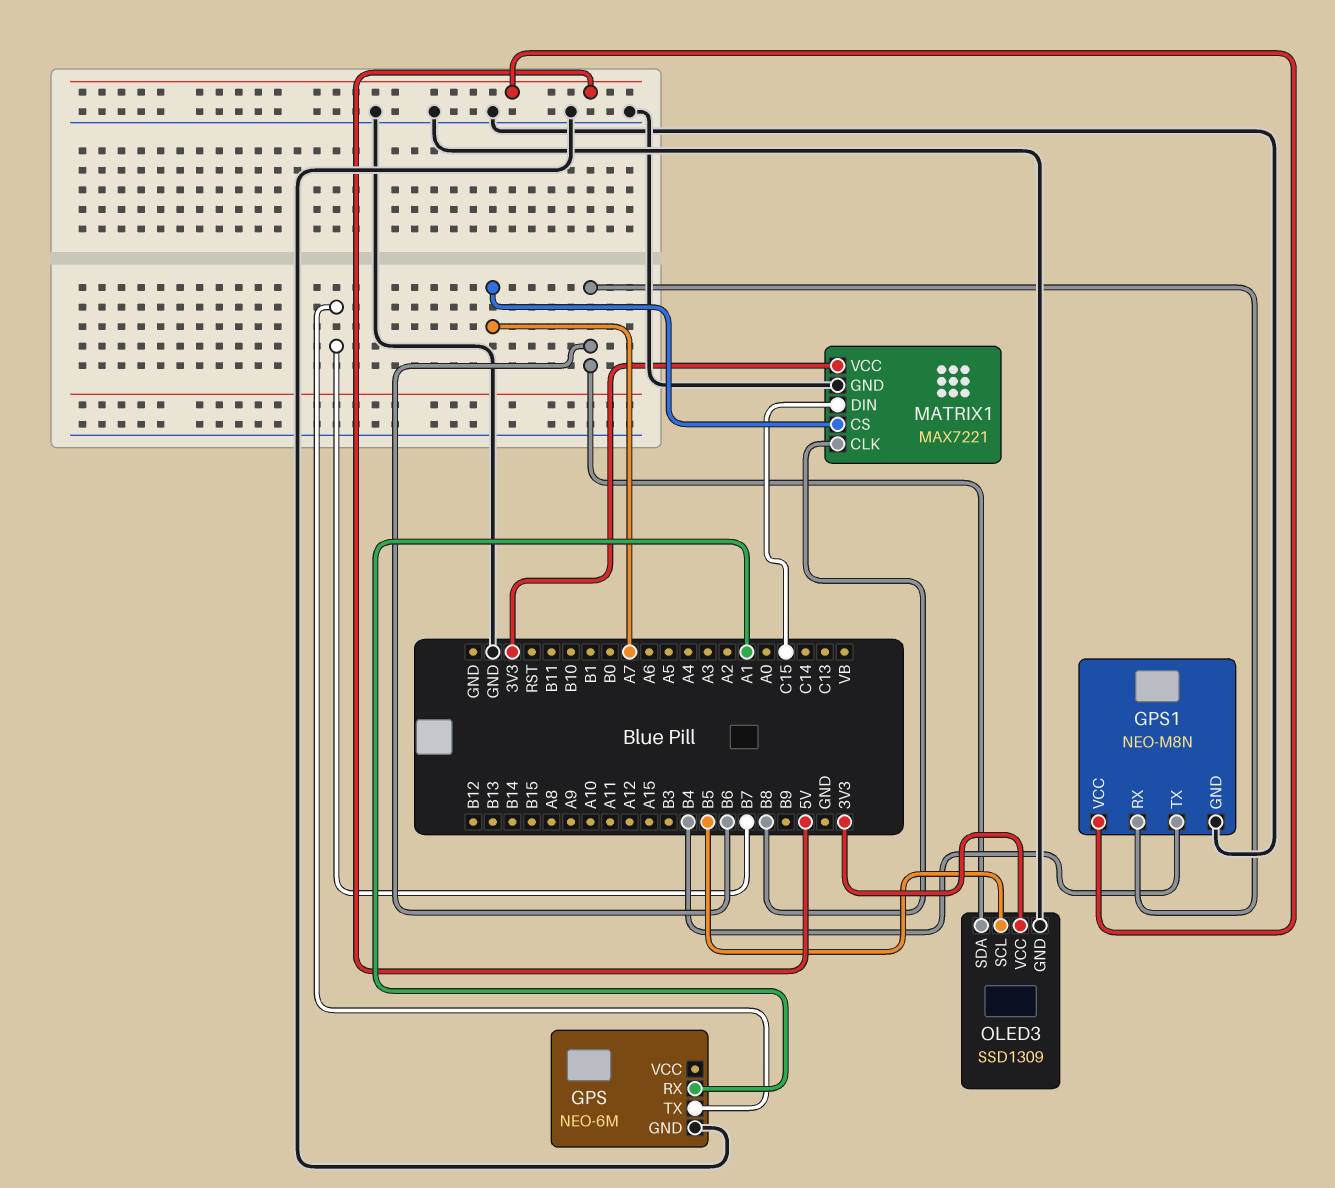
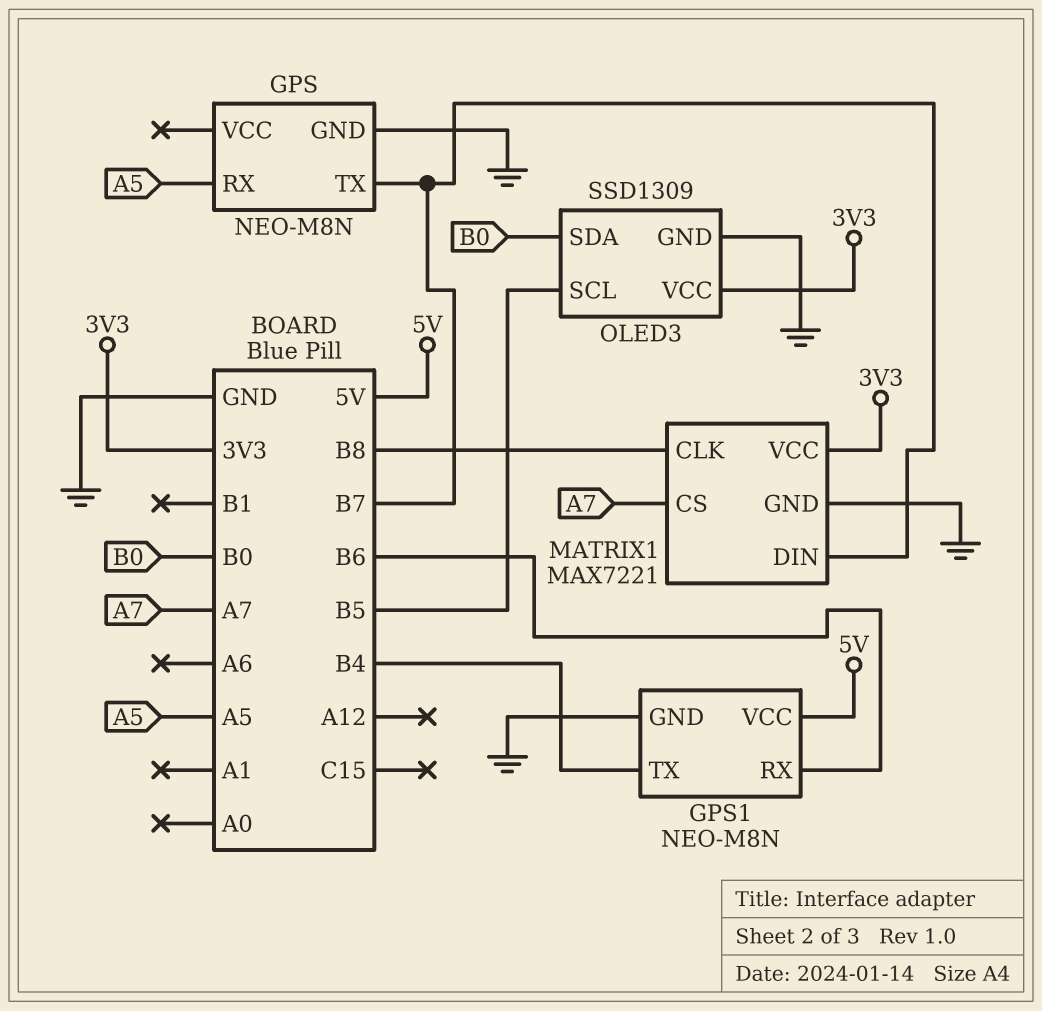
GPS: NEO-6M -> NEO-M8N
GPS pin RX: A1 -> A5
MATRIX1 pin DIN: C15 -> B7
OLED3 pin SDA: B6 -> B0

